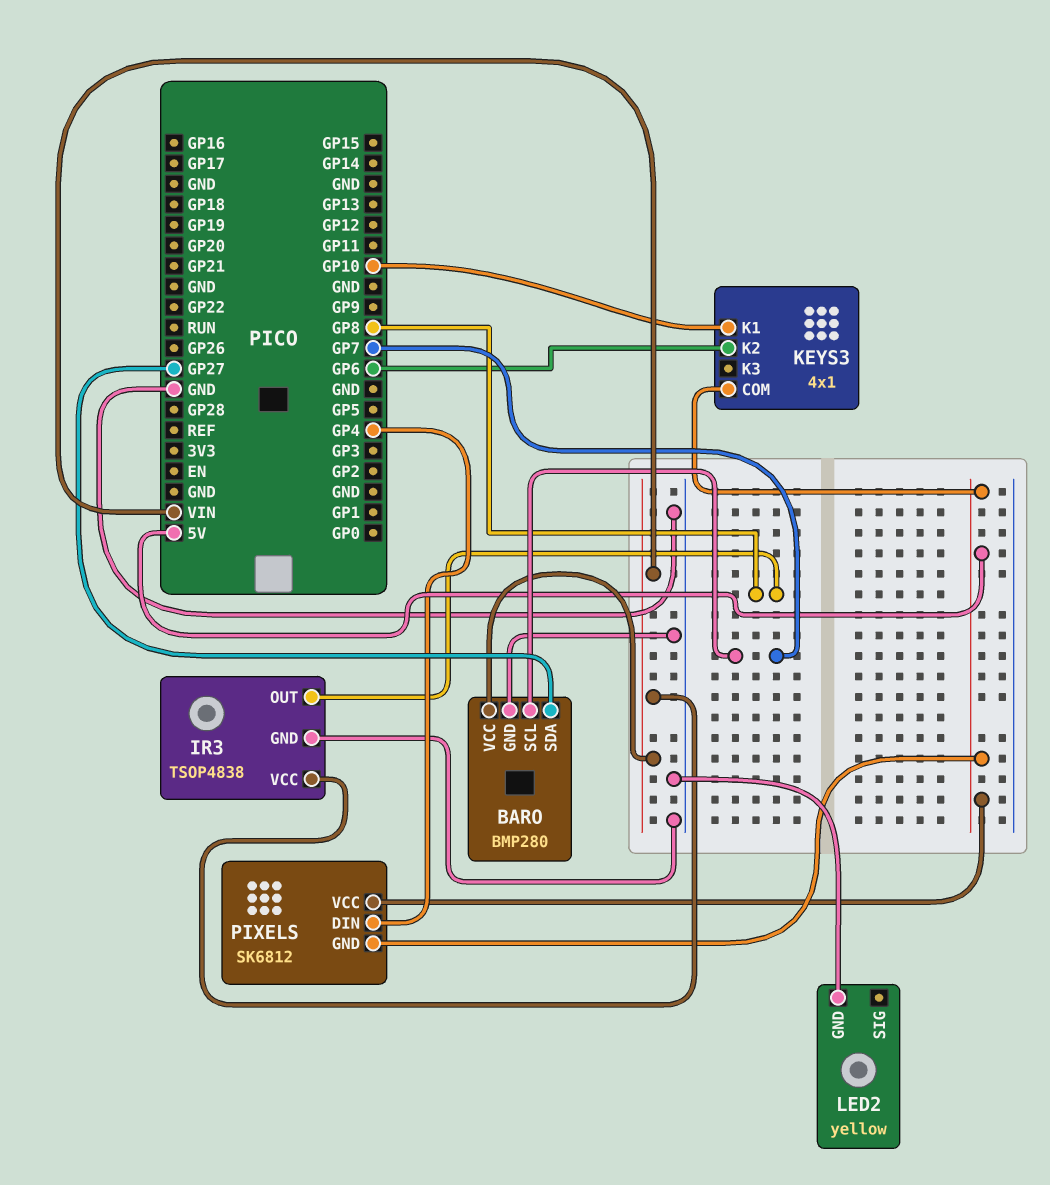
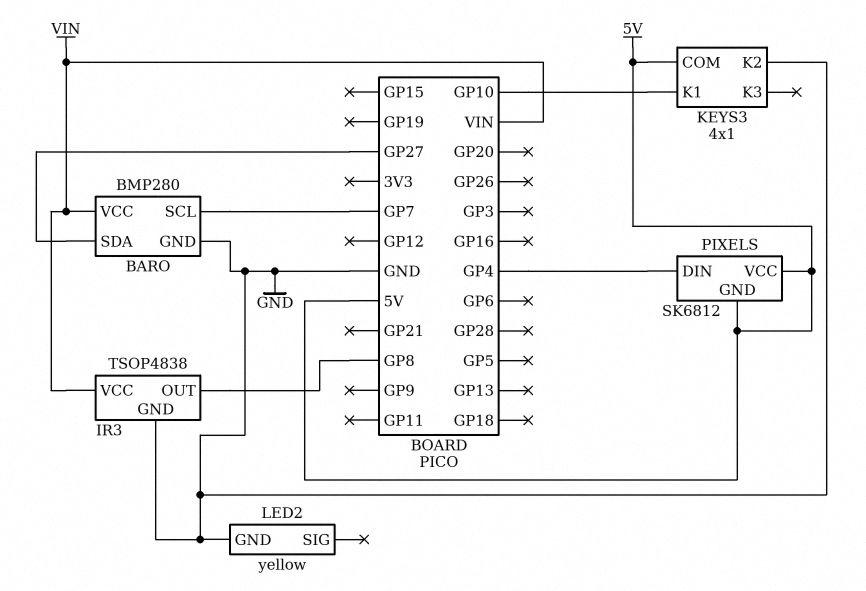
KEYS3 pin K2: GP6 -> GND

